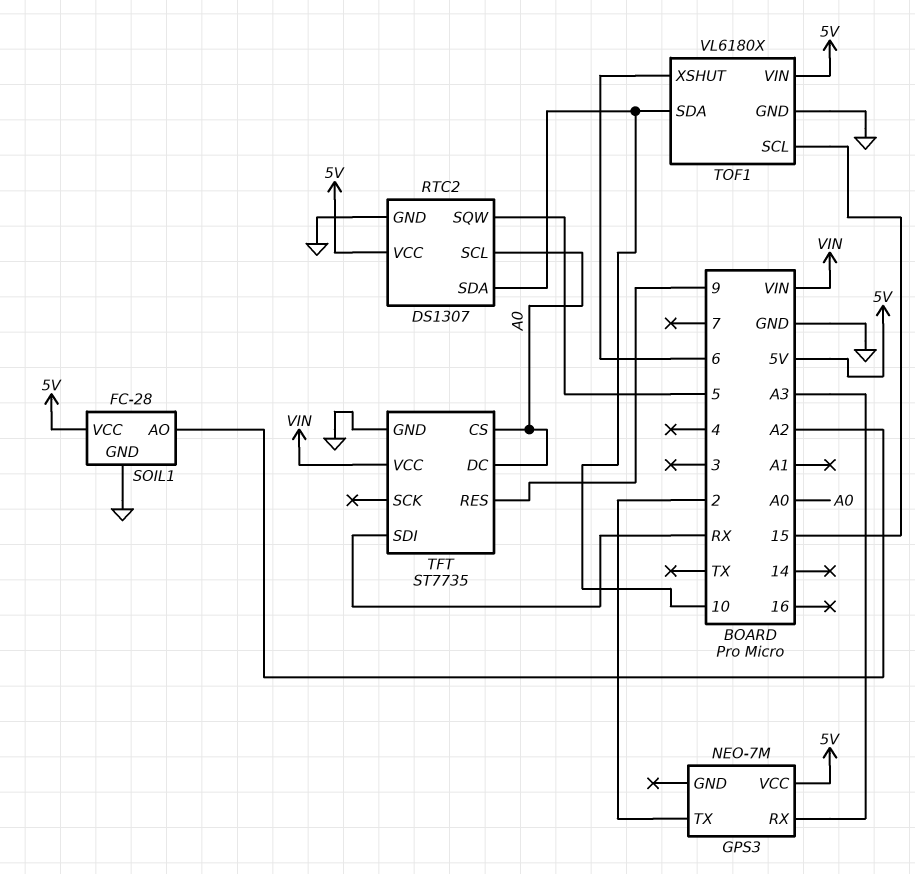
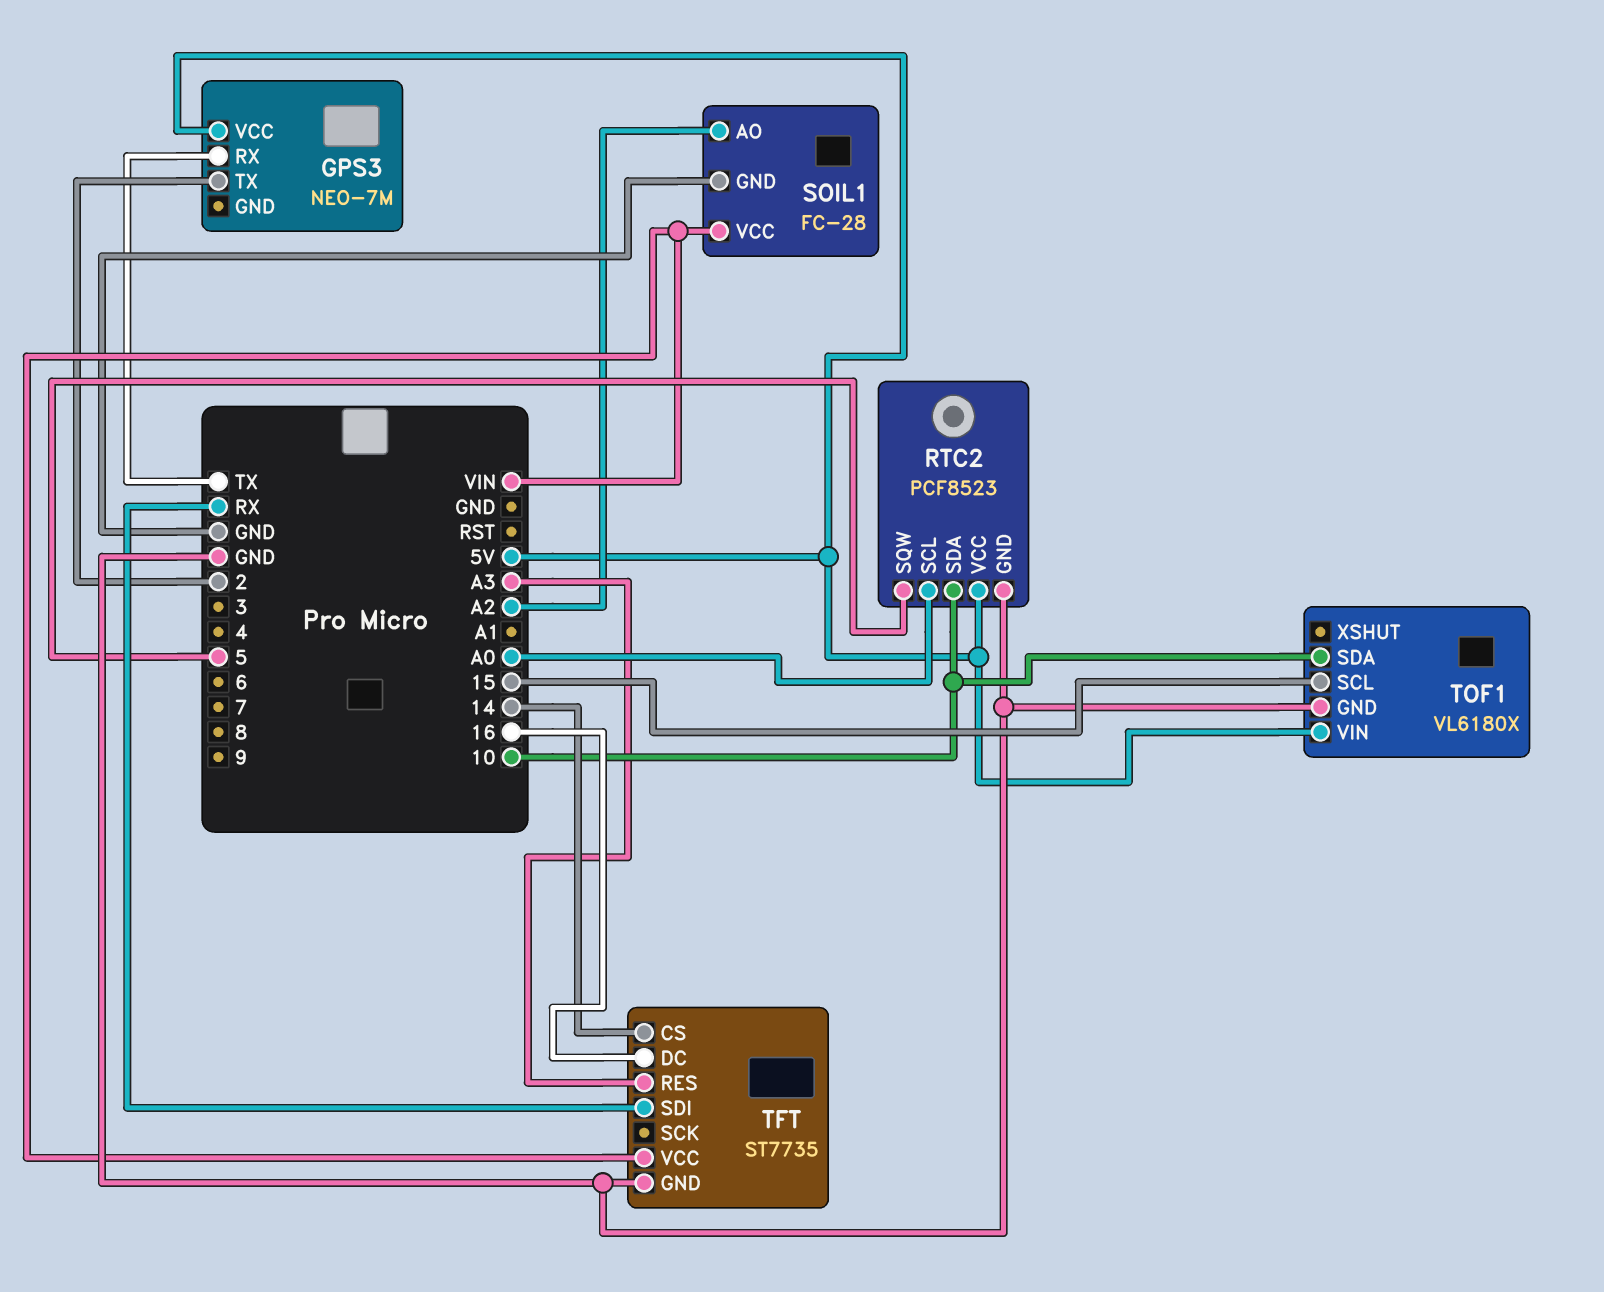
GPS3 pin RX: A3 -> TX
RTC2: DS1307 -> PCF8523
SOIL1 pin VCC: 5V -> VIN
TFT pin CS: A0 -> 14
TFT pin DC: A0 -> 16
TFT pin RES: 9 -> A3
TOF1 pin XSHUT: 6 -> none

